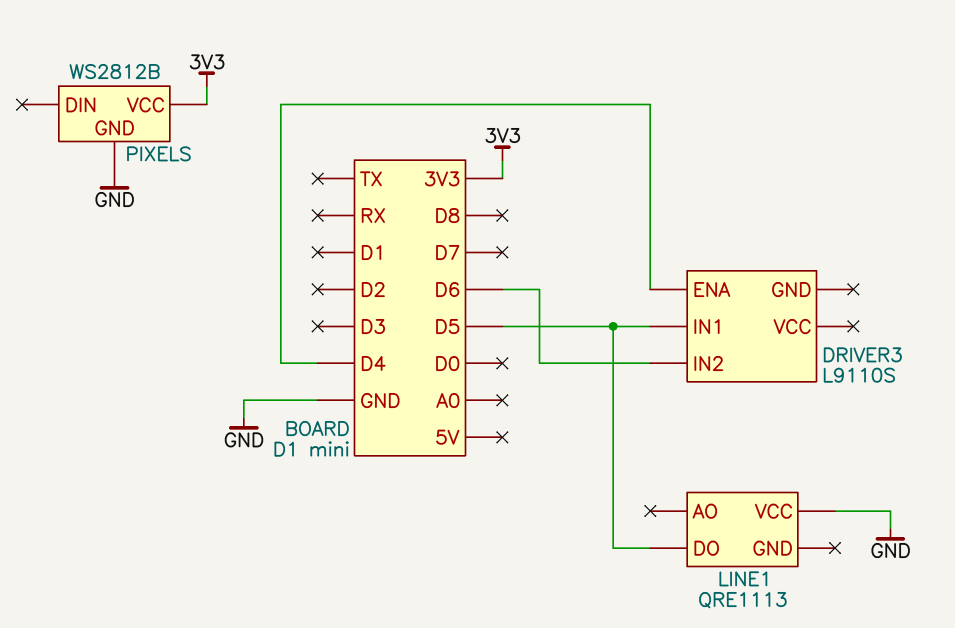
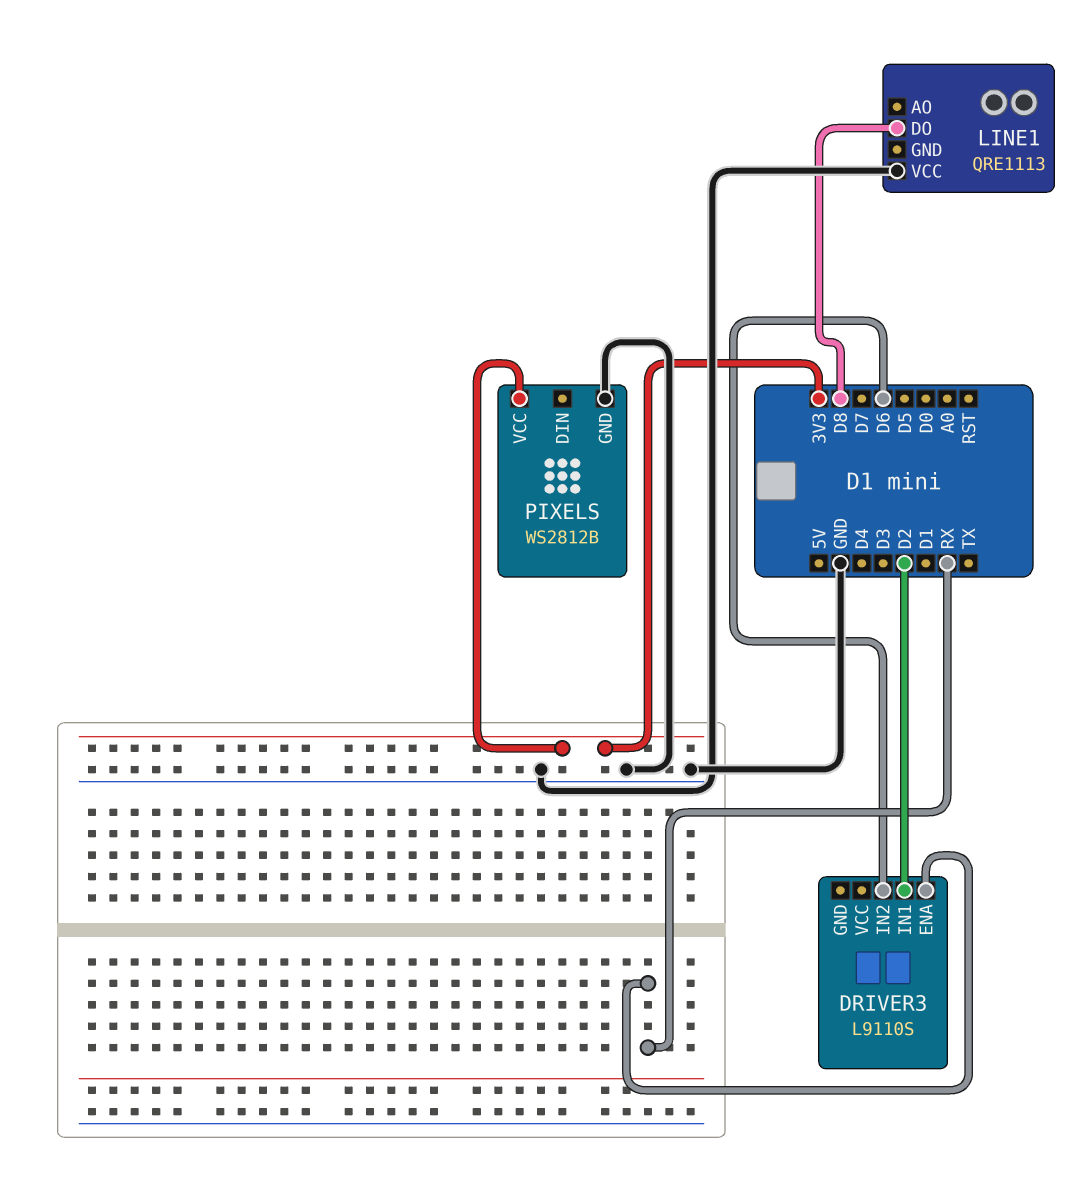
DRIVER3 pin ENA: D4 -> RX
DRIVER3 pin IN1: D5 -> D2
LINE1 pin DO: D5 -> D8

